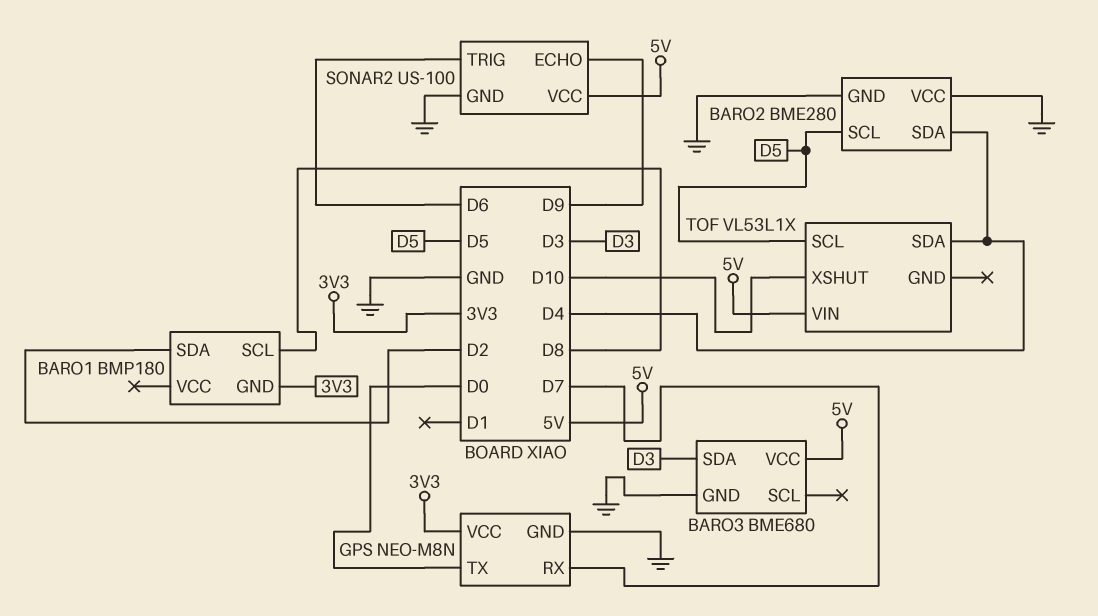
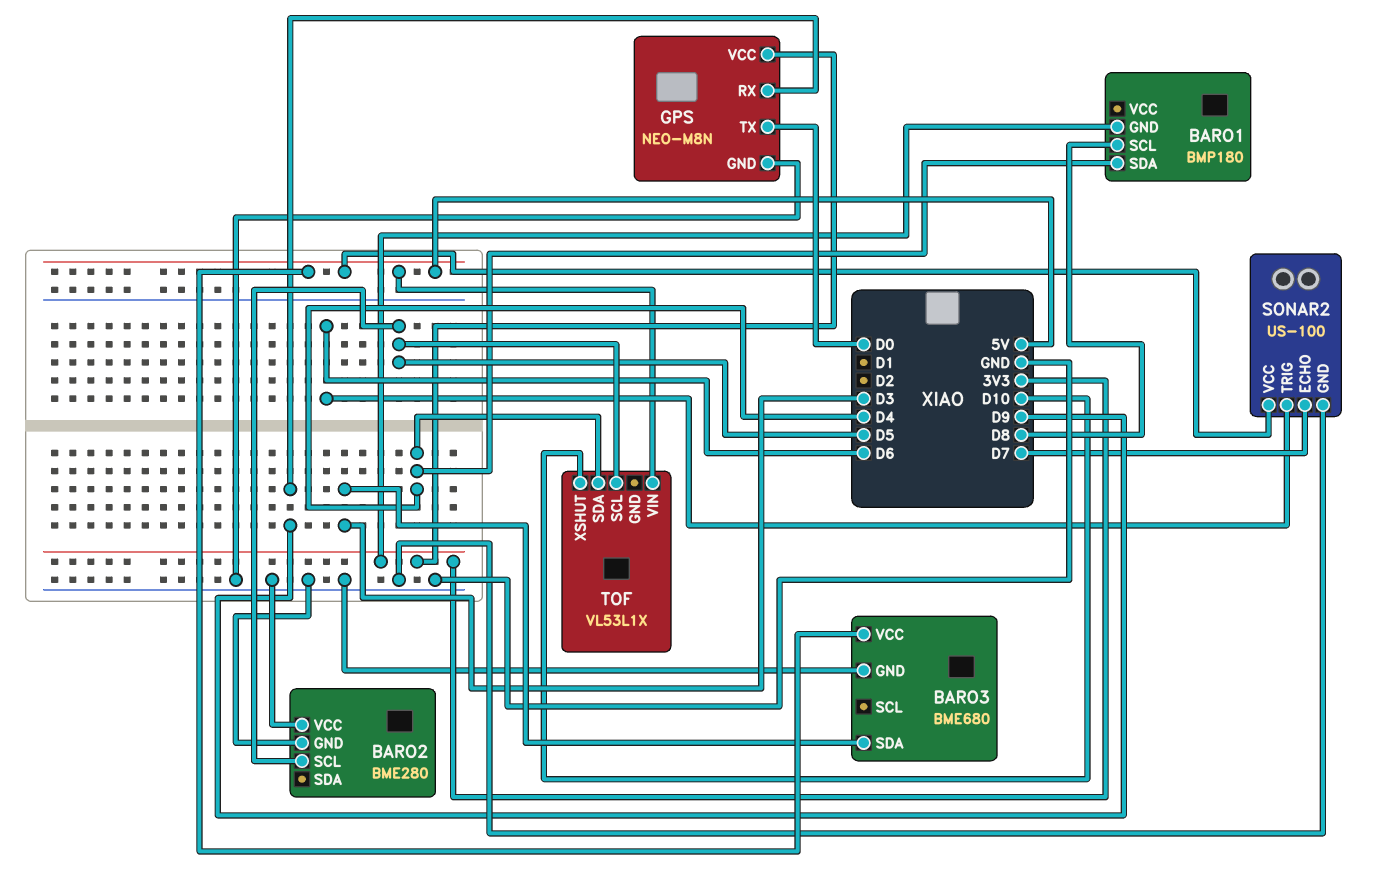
BARO1 pin SDA: D2 -> D4
BARO2 pin SDA: D4 -> none
GPS pin RX: D7 -> D9
SONAR2 pin ECHO: D9 -> D7

